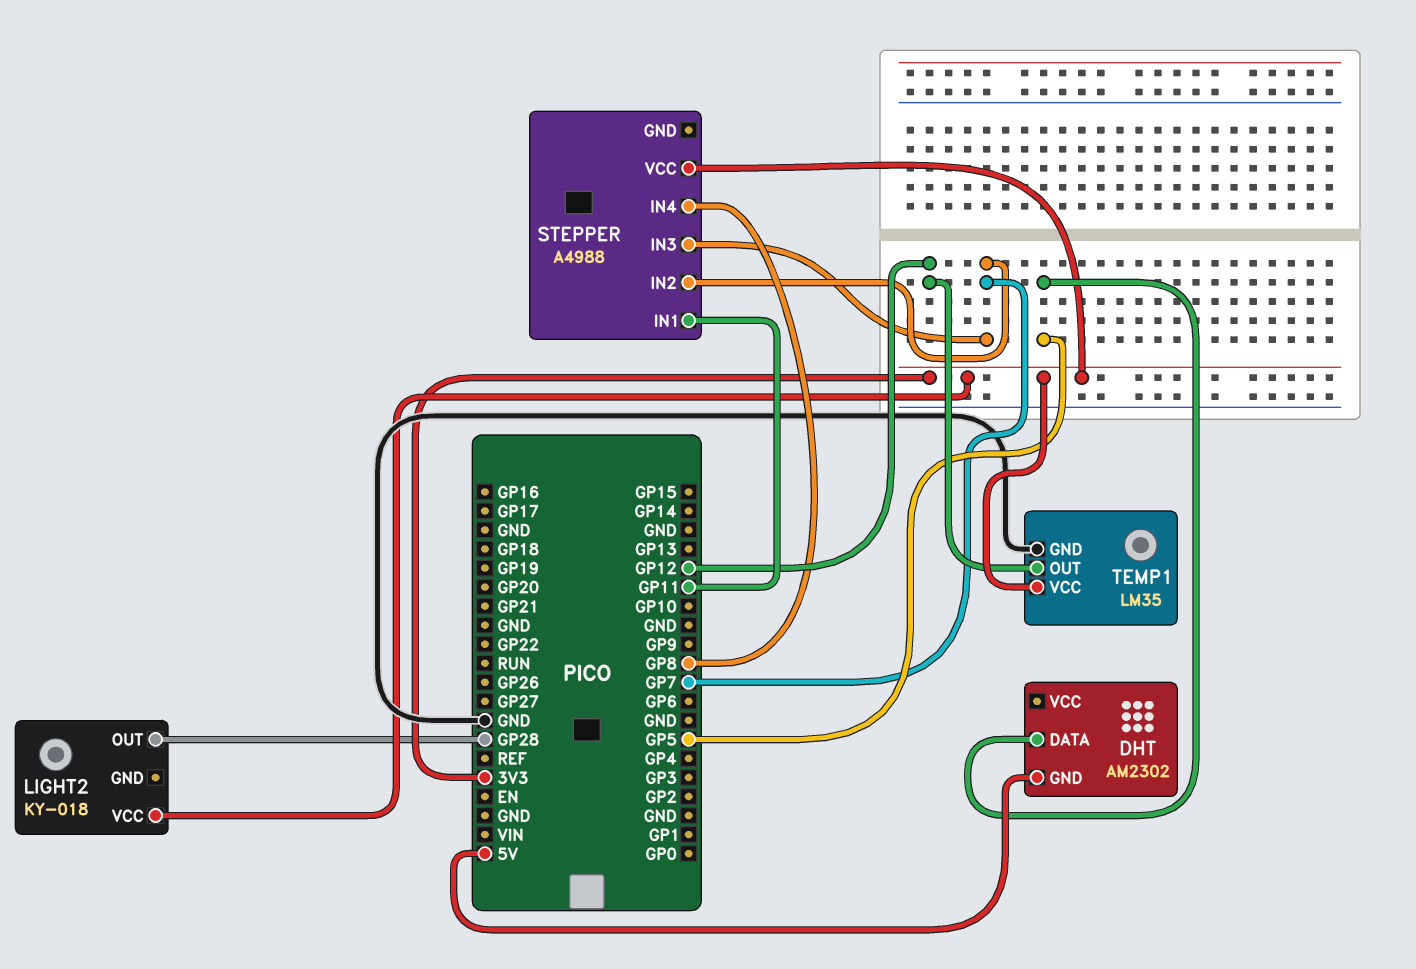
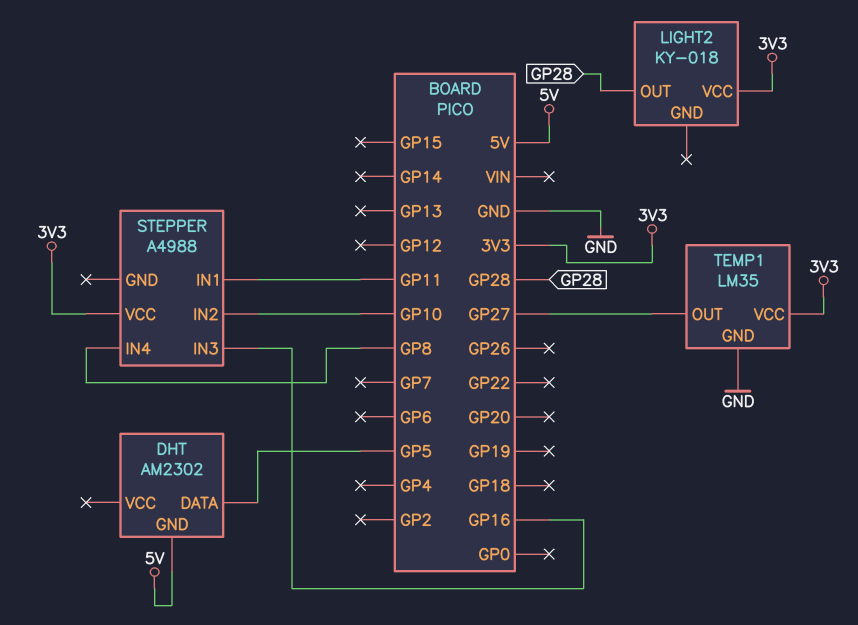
STEPPER pin IN2: GP7 -> GP10
STEPPER pin IN3: GP7 -> GP16
TEMP1 pin OUT: GP12 -> GP27

